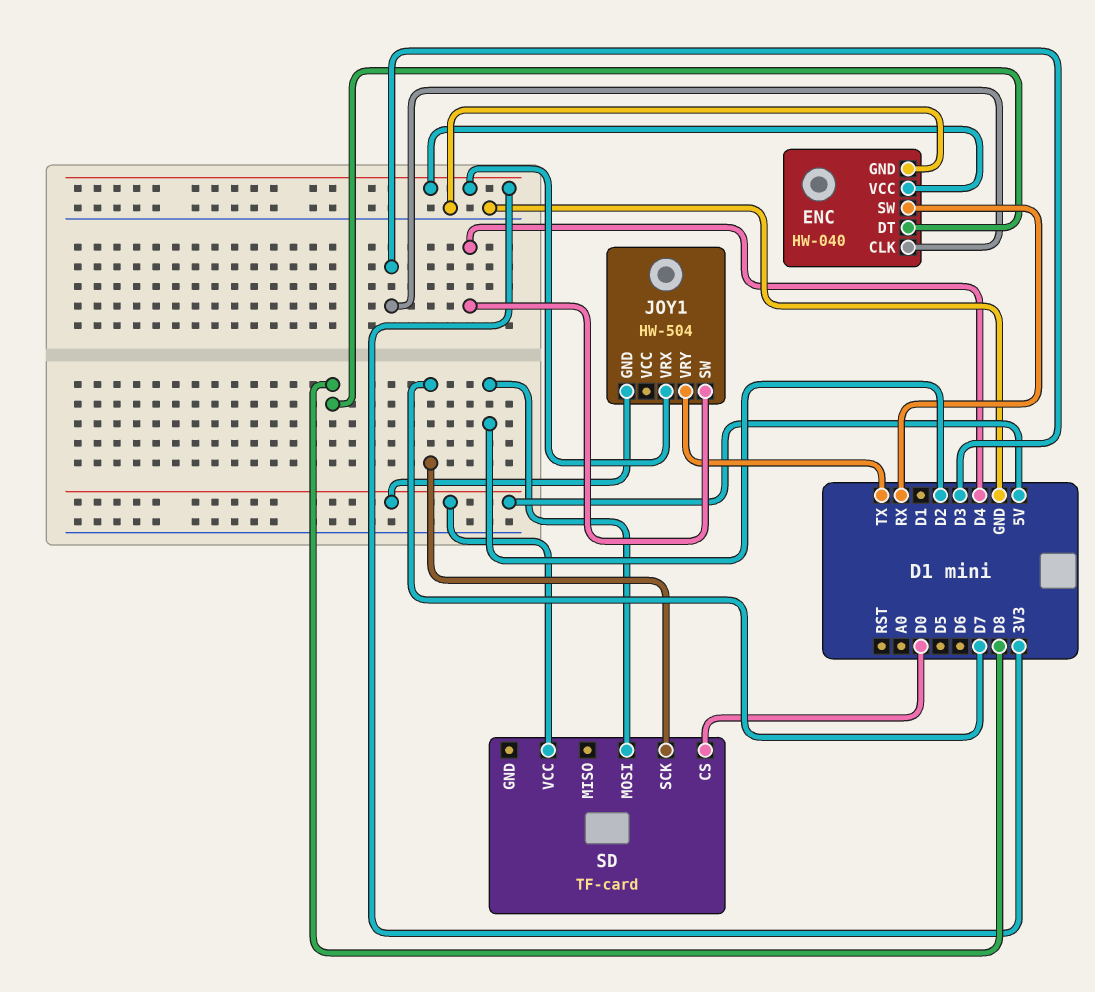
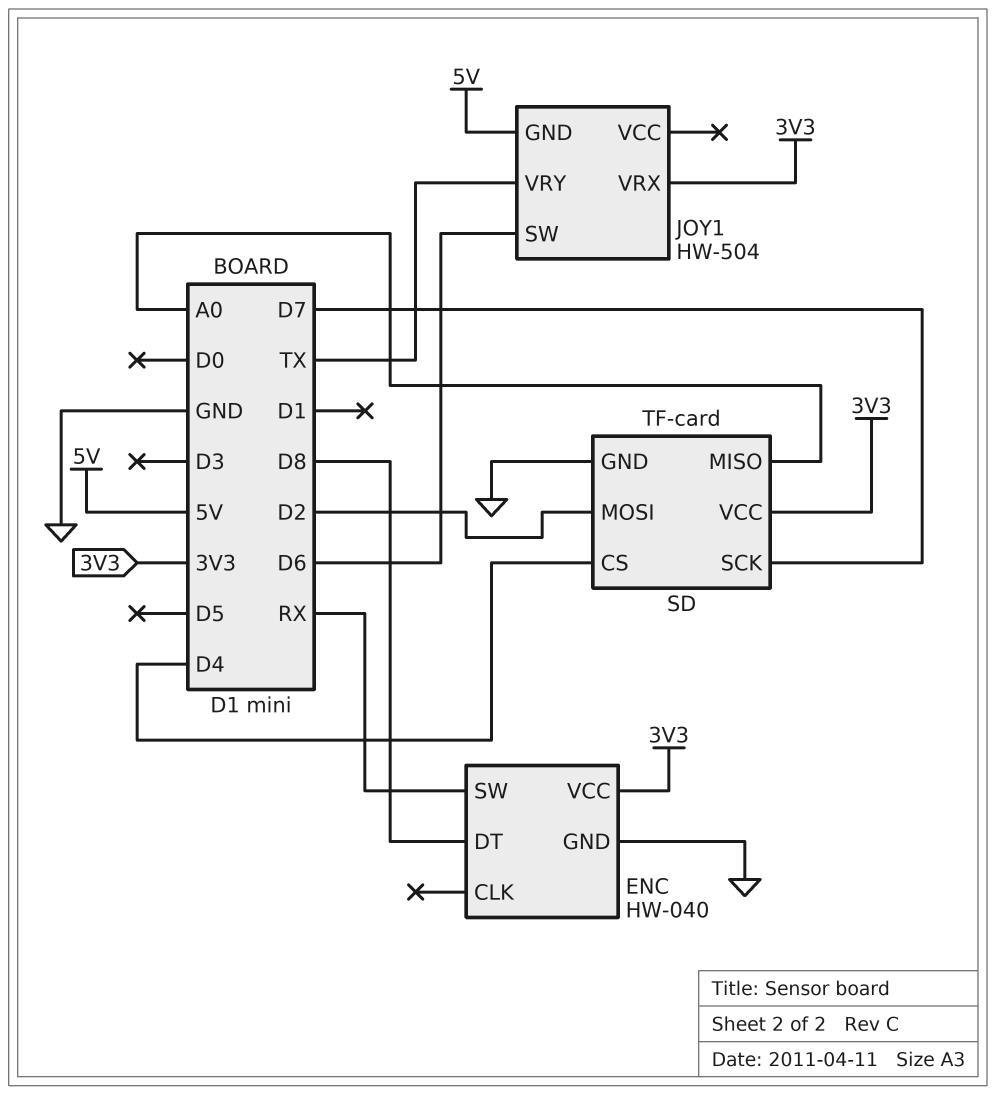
ENC pin CLK: D3 -> none
JOY1 pin SW: D4 -> D6
SD pin CS: D0 -> D4
SD pin GND: none -> GND
SD pin MISO: none -> A0
SD pin VCC: 5V -> 3V3

